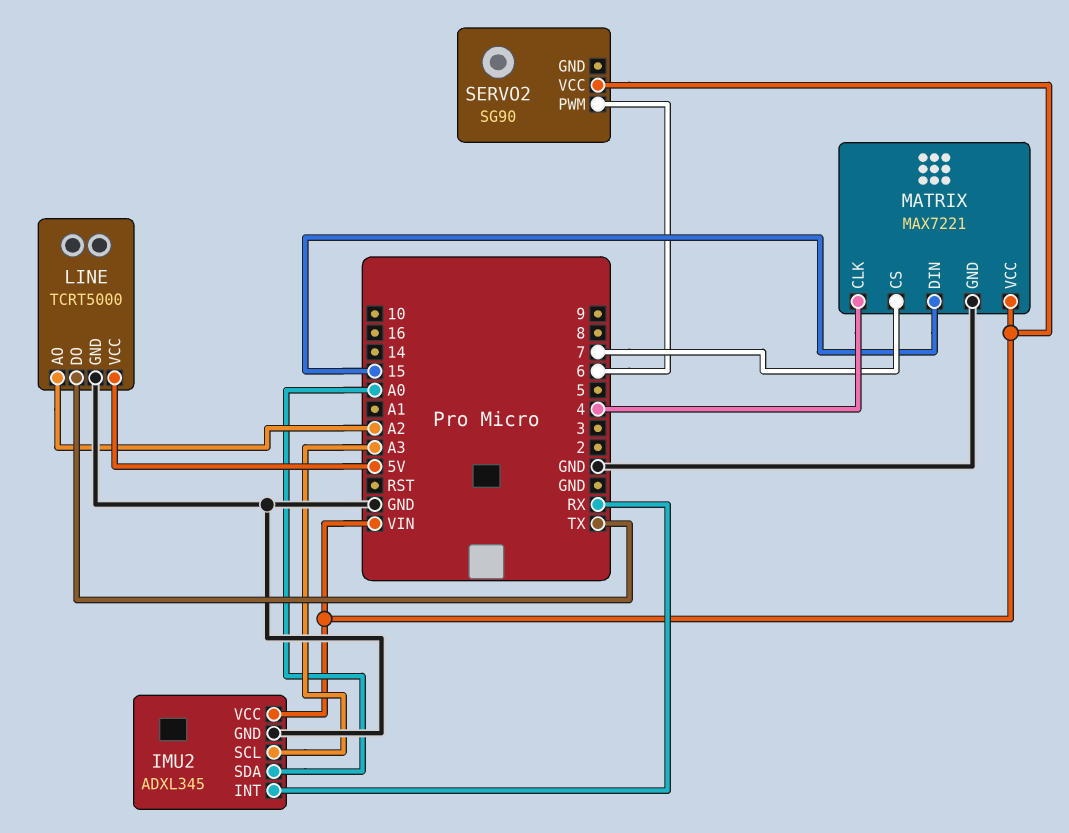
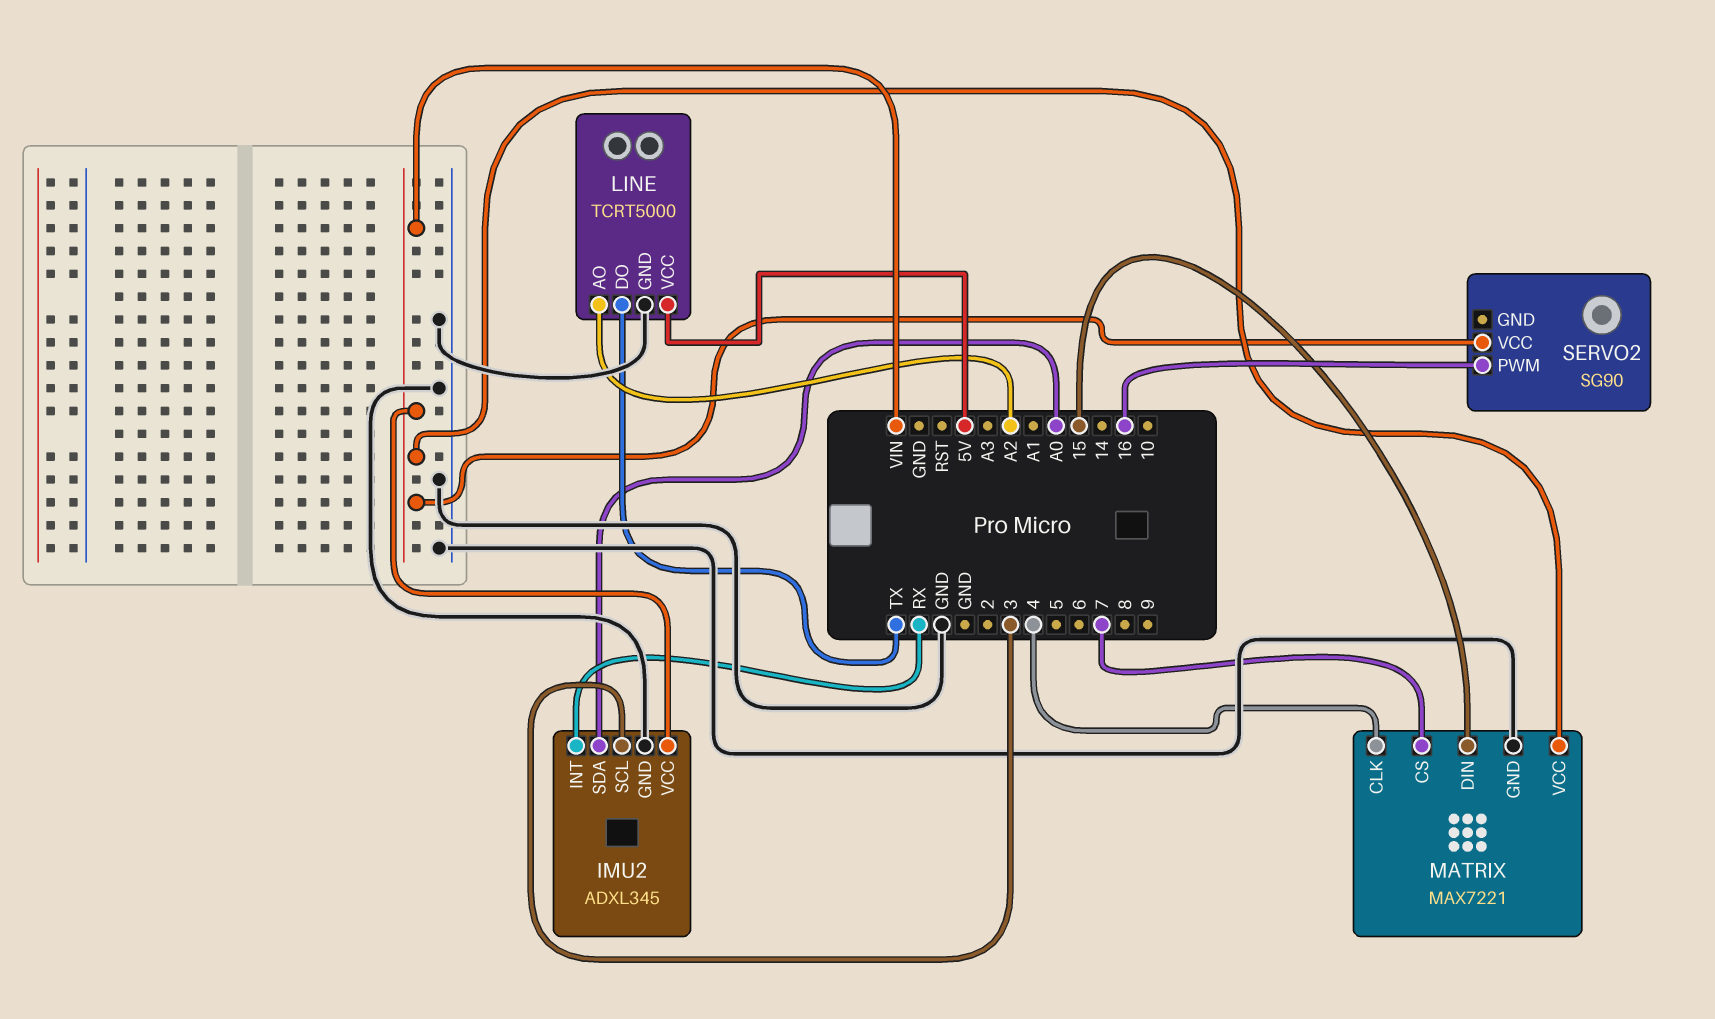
IMU2 pin SCL: A3 -> 3
SERVO2 pin PWM: 6 -> 16

